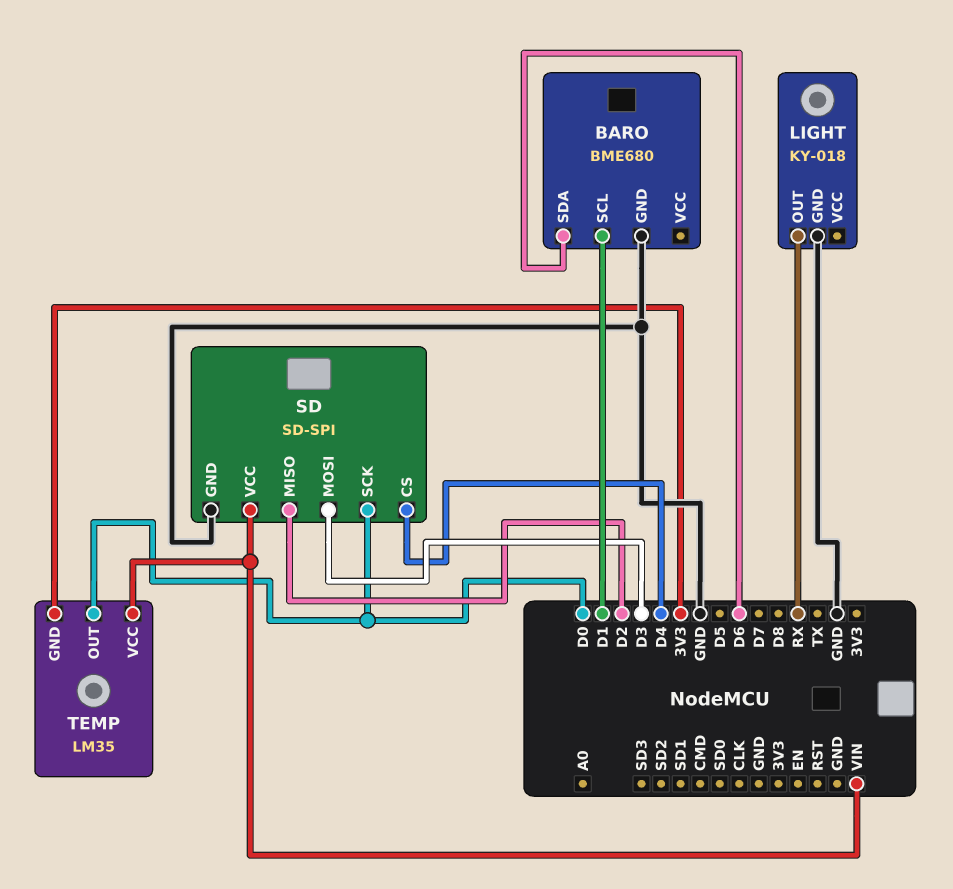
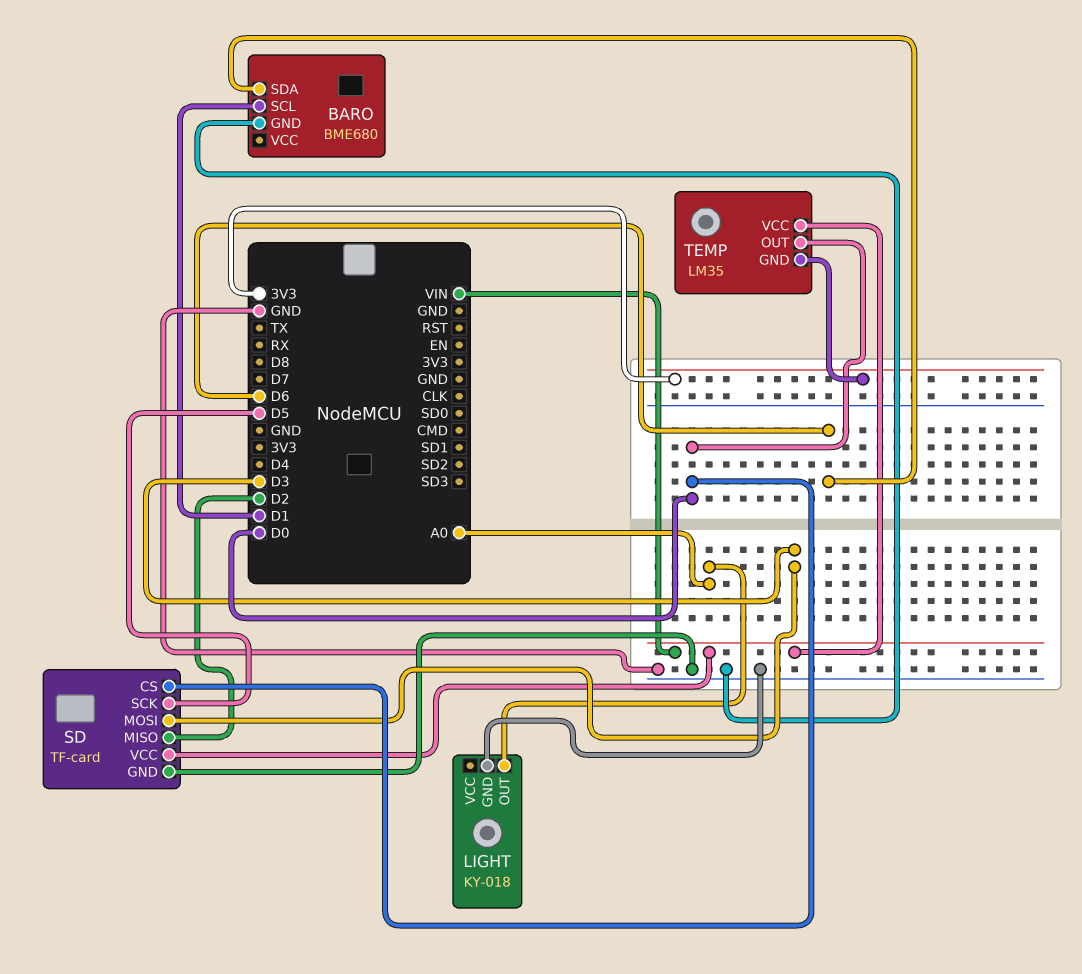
LIGHT pin OUT: RX -> A0
SD: SD-SPI -> TF-card
SD pin CS: D4 -> D0
SD pin SCK: D0 -> D5

